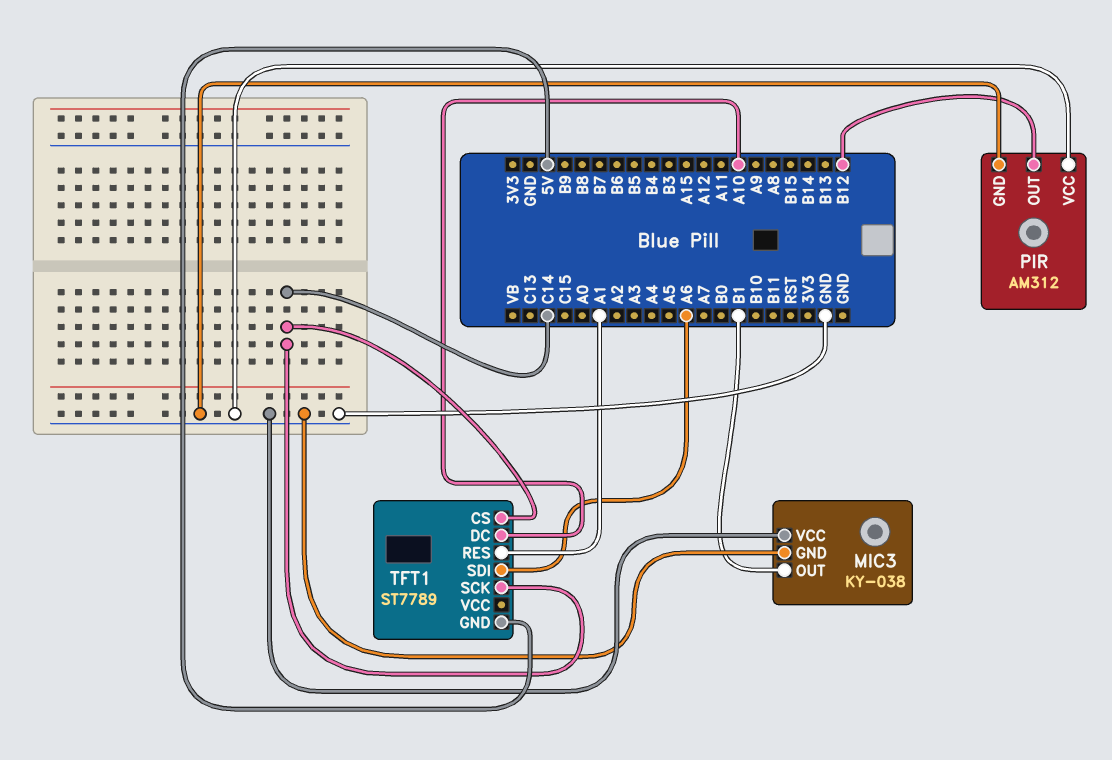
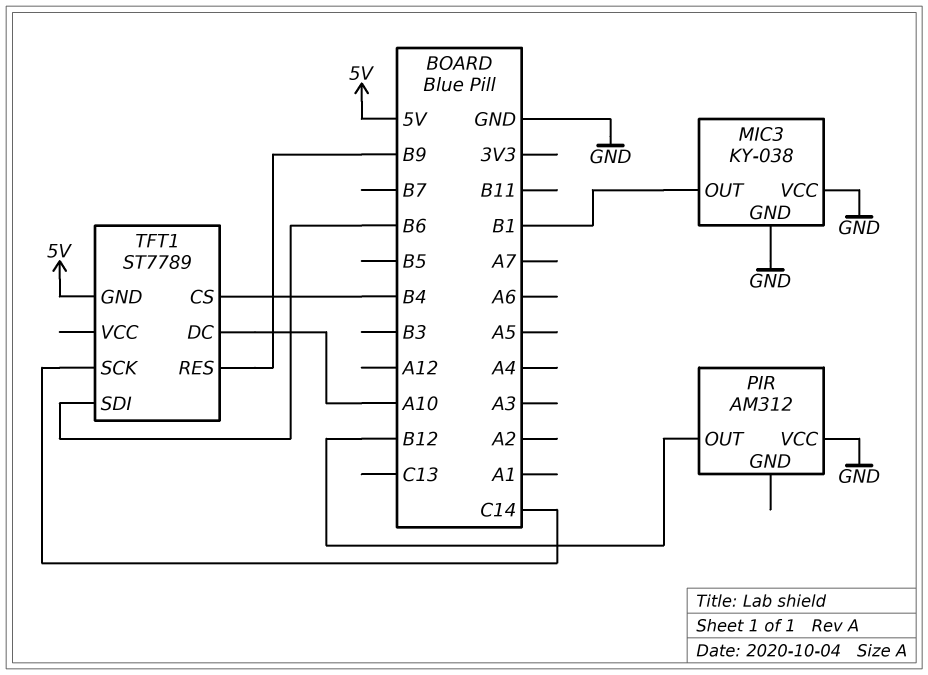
PIR pin GND: GND -> none
TFT1 pin CS: C14 -> B4
TFT1 pin RES: A1 -> B9
TFT1 pin SDI: A6 -> B6

